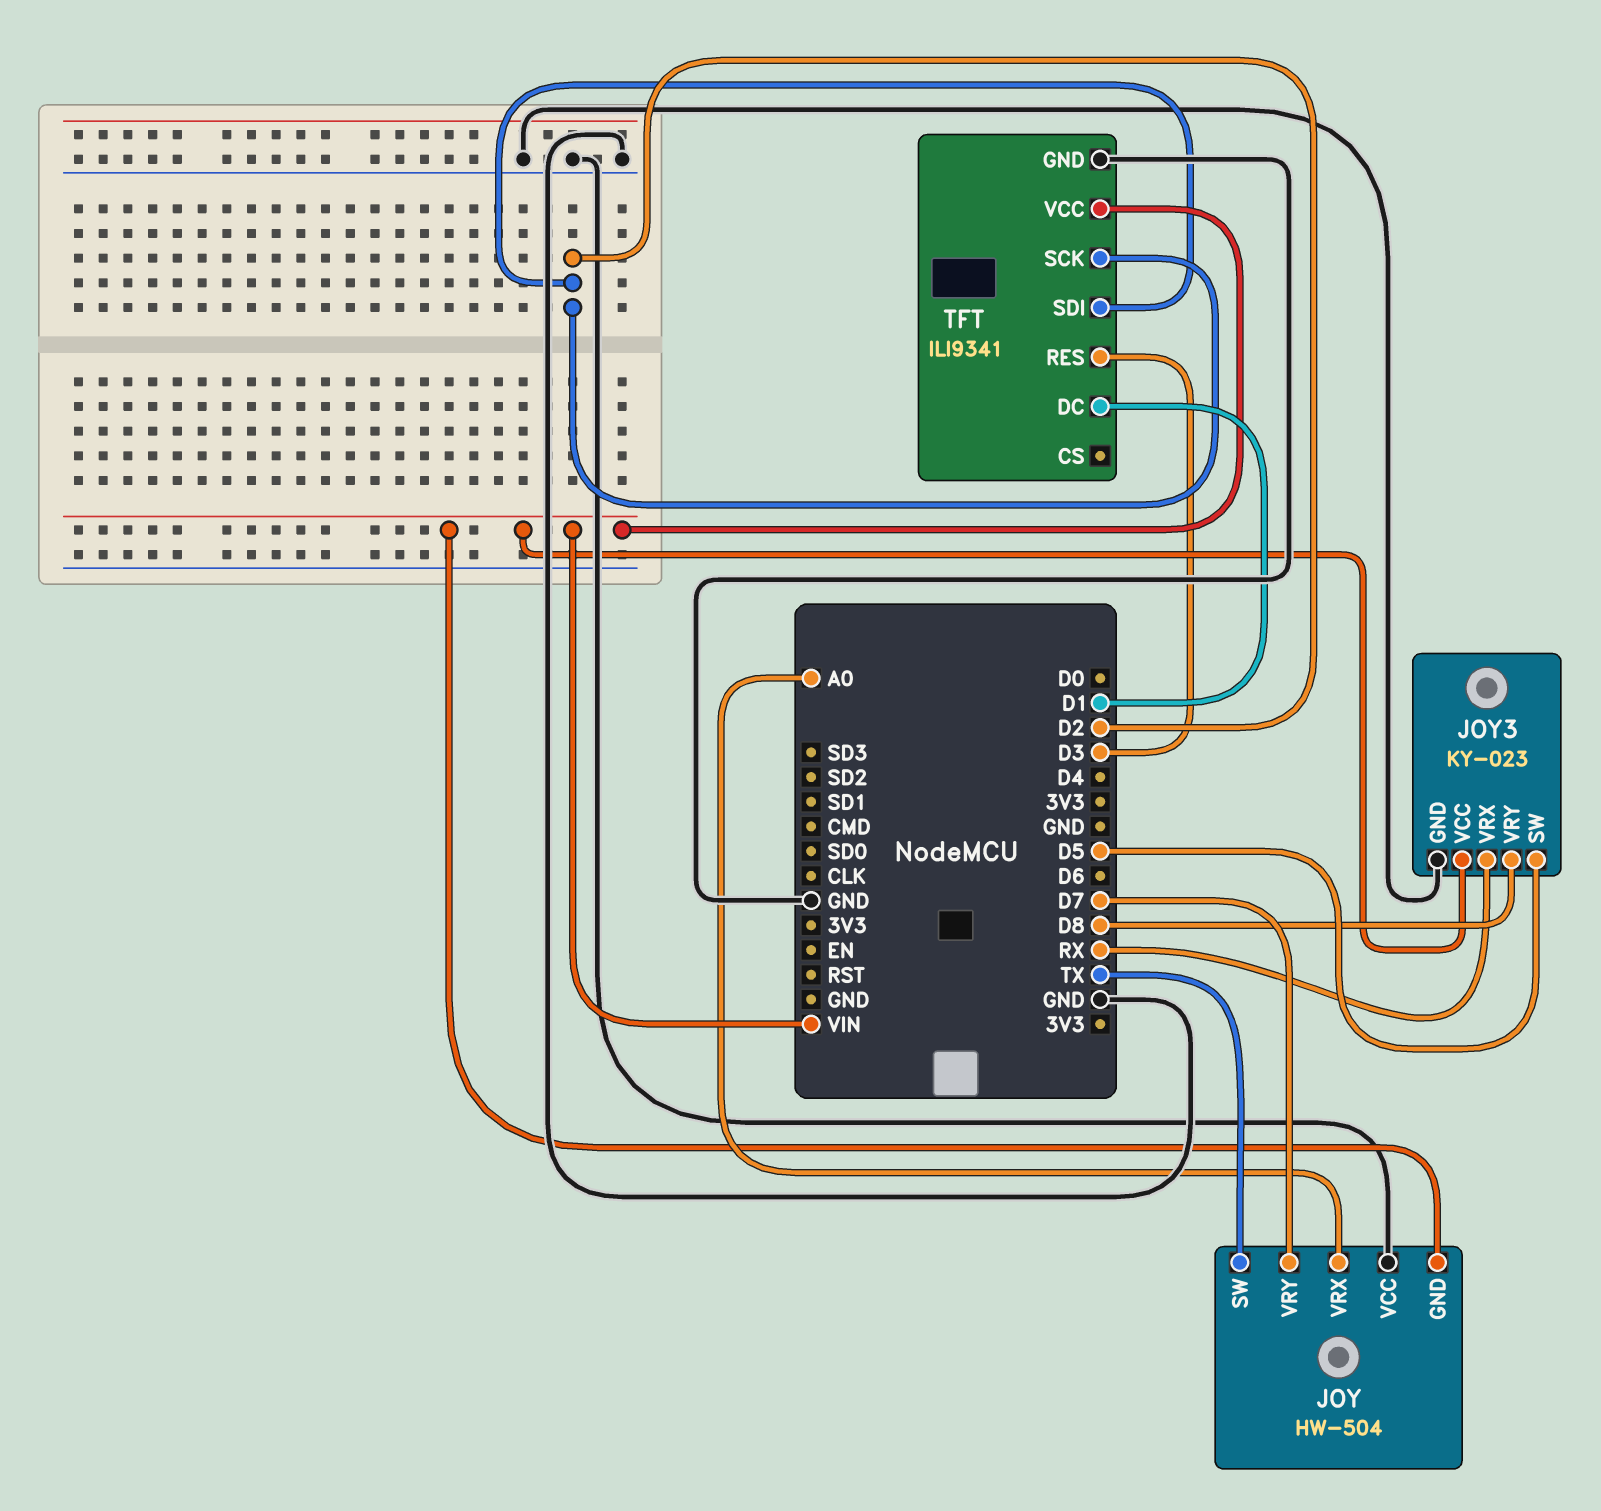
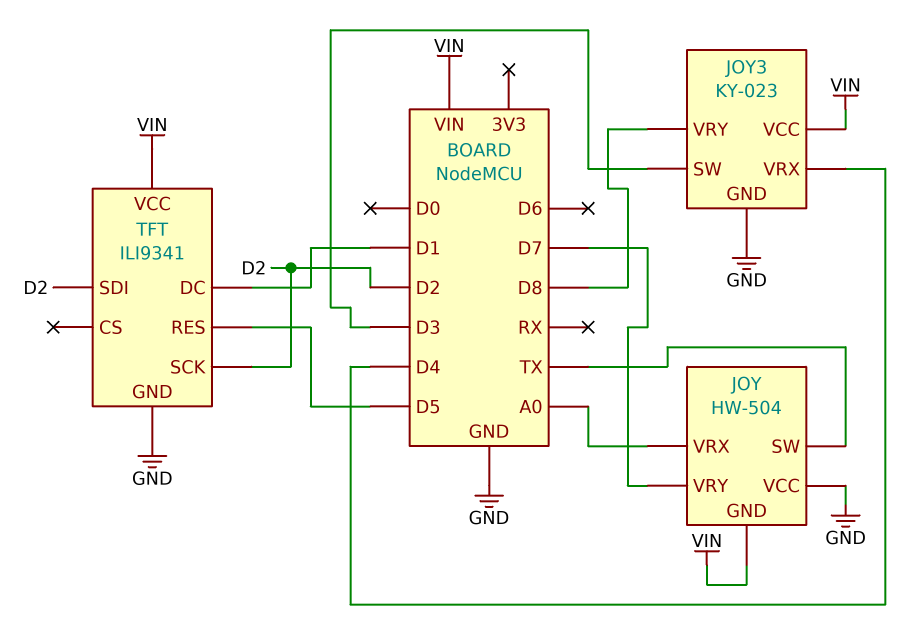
JOY3 pin SW: D5 -> D3
JOY3 pin VRX: RX -> D4
TFT pin RES: D3 -> D5

